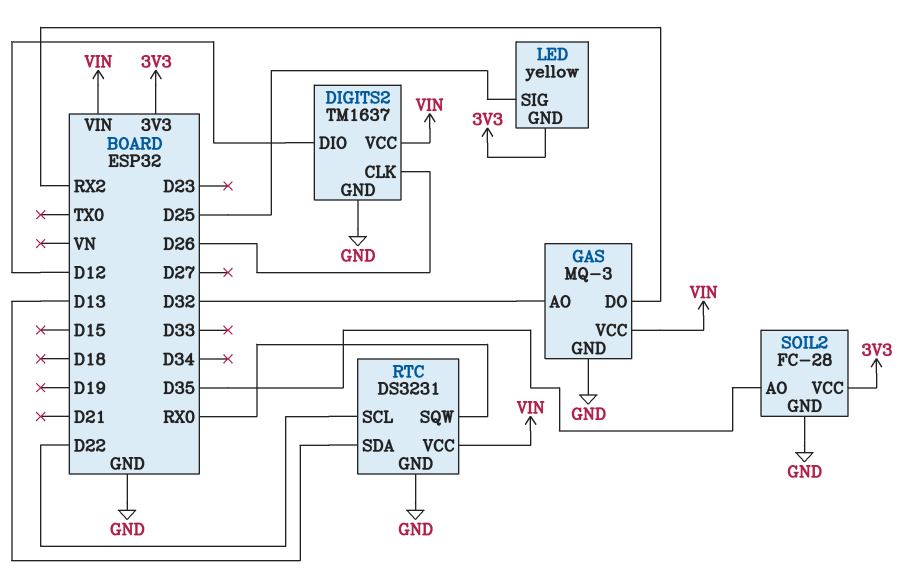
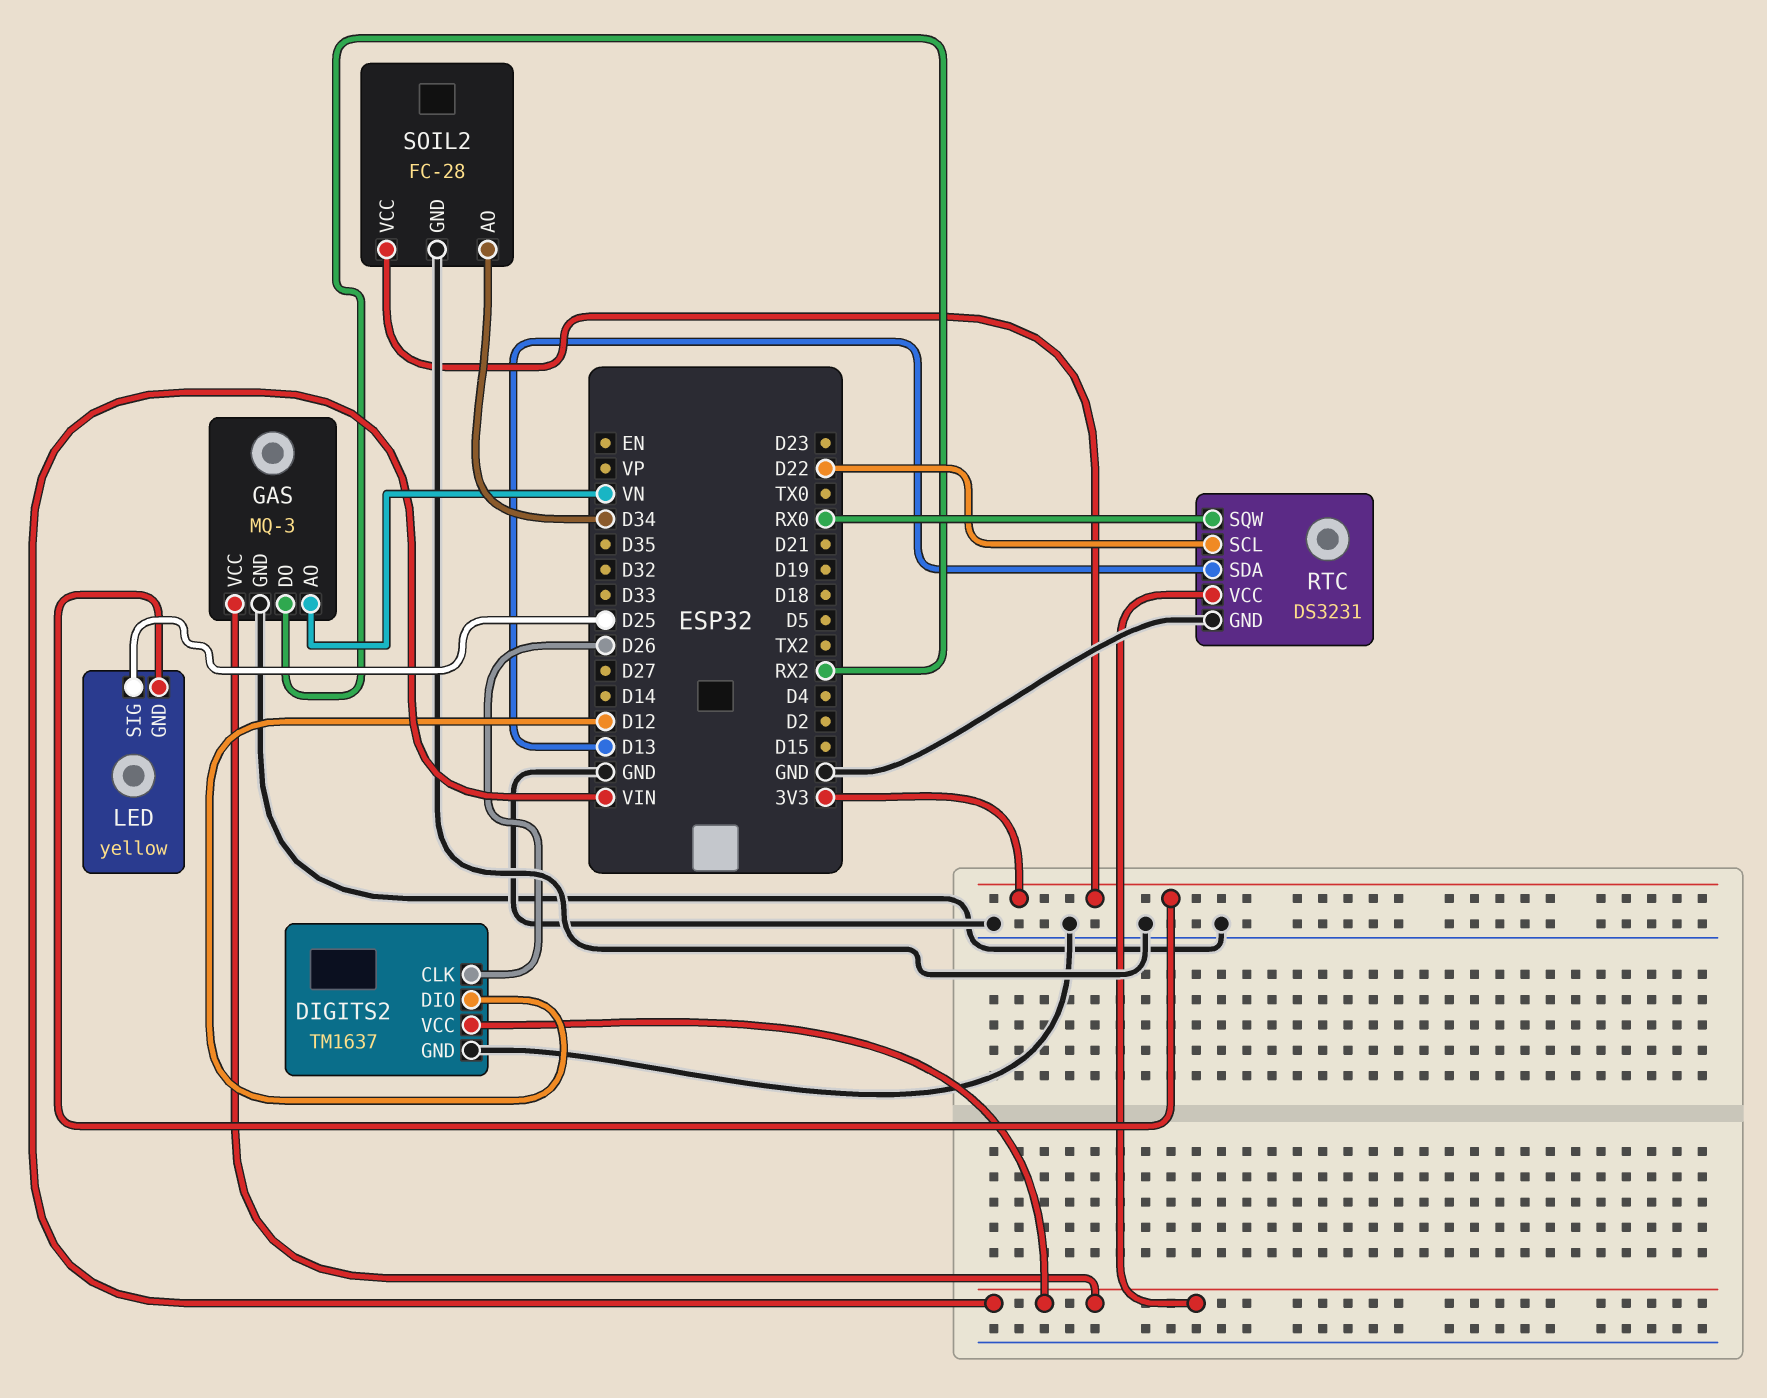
GAS pin AO: D32 -> VN
SOIL2 pin AO: D35 -> D34

